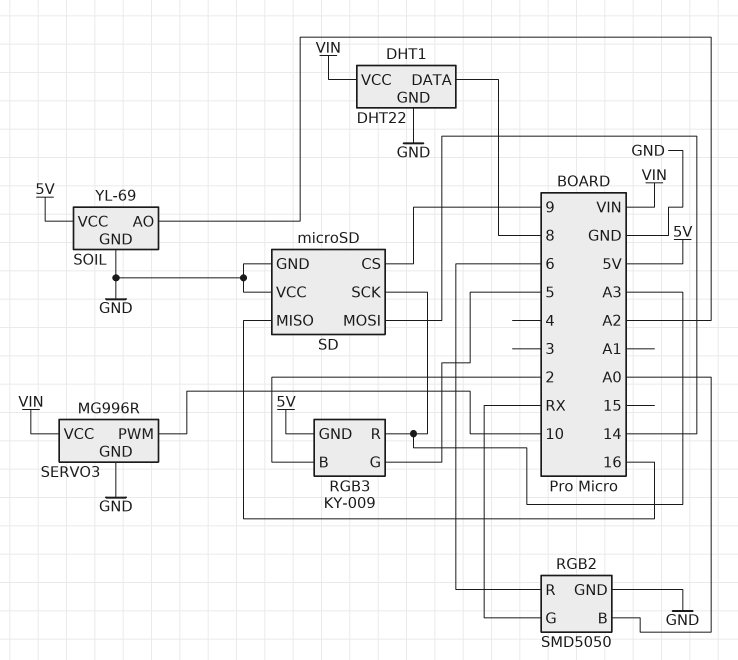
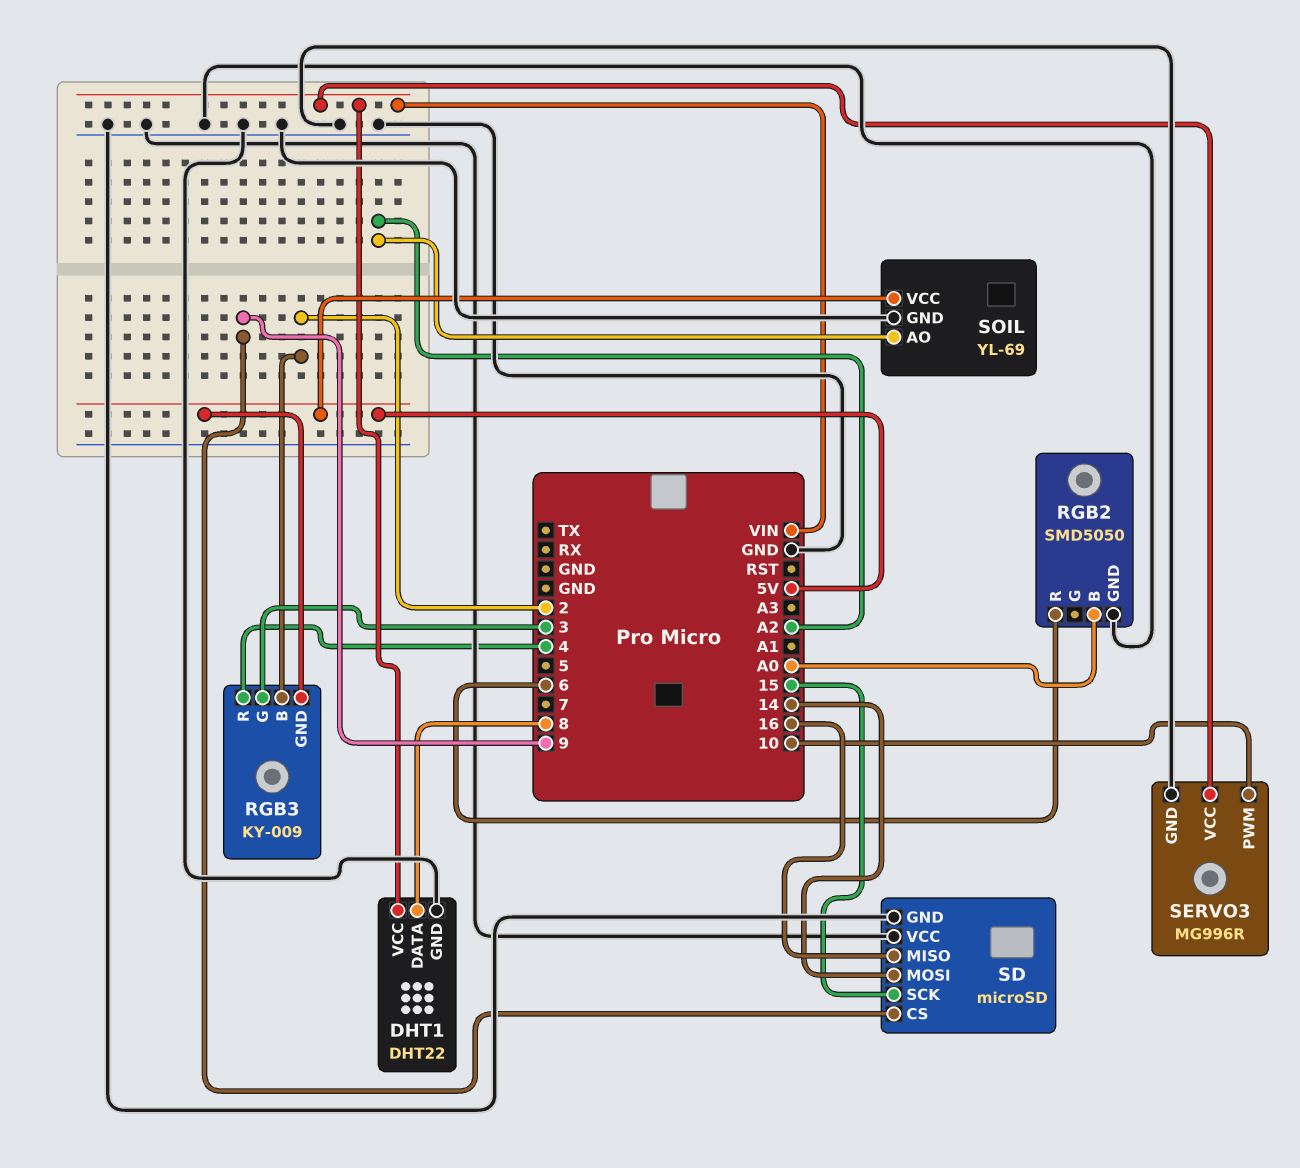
RGB2 pin G: RX -> none
RGB3 pin G: 5 -> 3
RGB3 pin R: A3 -> 4
SD pin SCK: A3 -> 15

